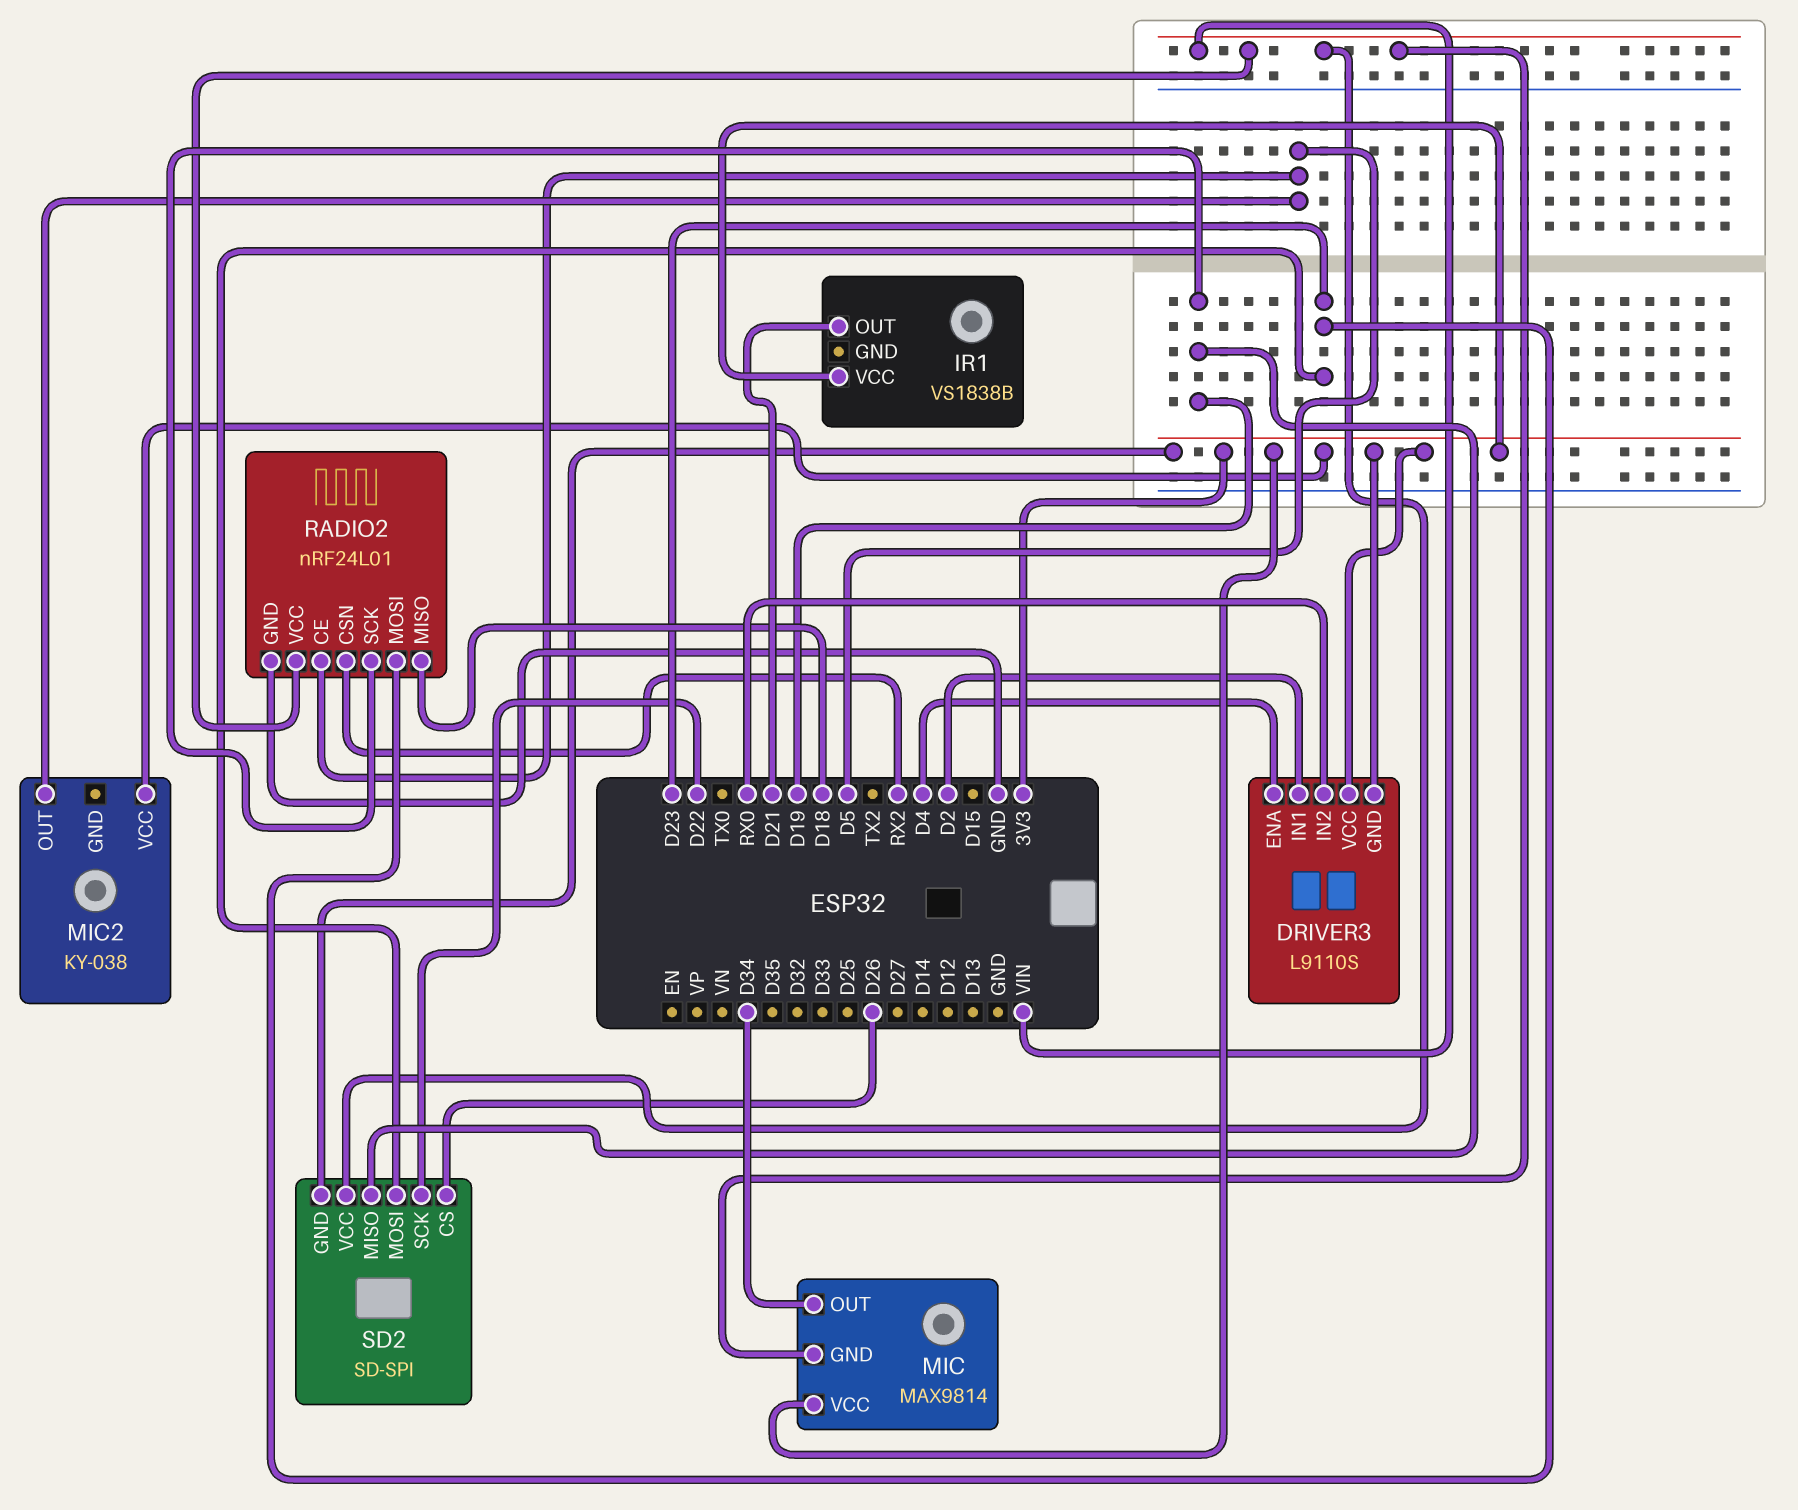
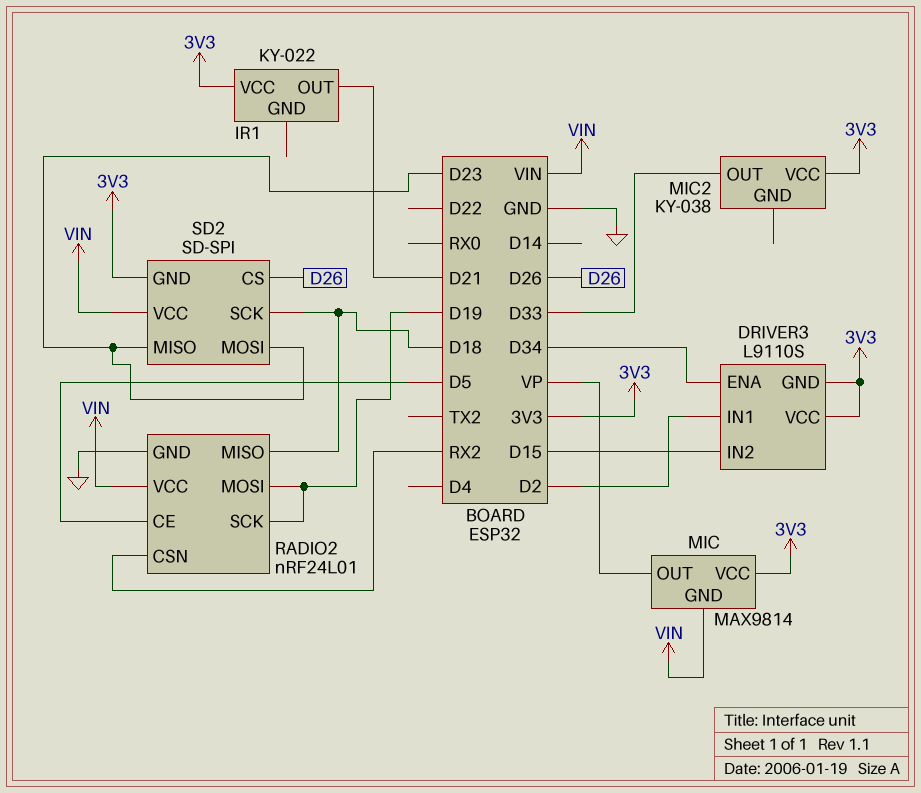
DRIVER3 pin ENA: D4 -> D34
DRIVER3 pin IN2: RX0 -> D15
IR1: VS1838B -> KY-022
MIC pin OUT: D34 -> VP
MIC2 pin OUT: D5 -> D33
RADIO2 pin MOSI: D23 -> D19
SD2 pin MISO: D19 -> D23
SD2 pin SCK: D22 -> D18

